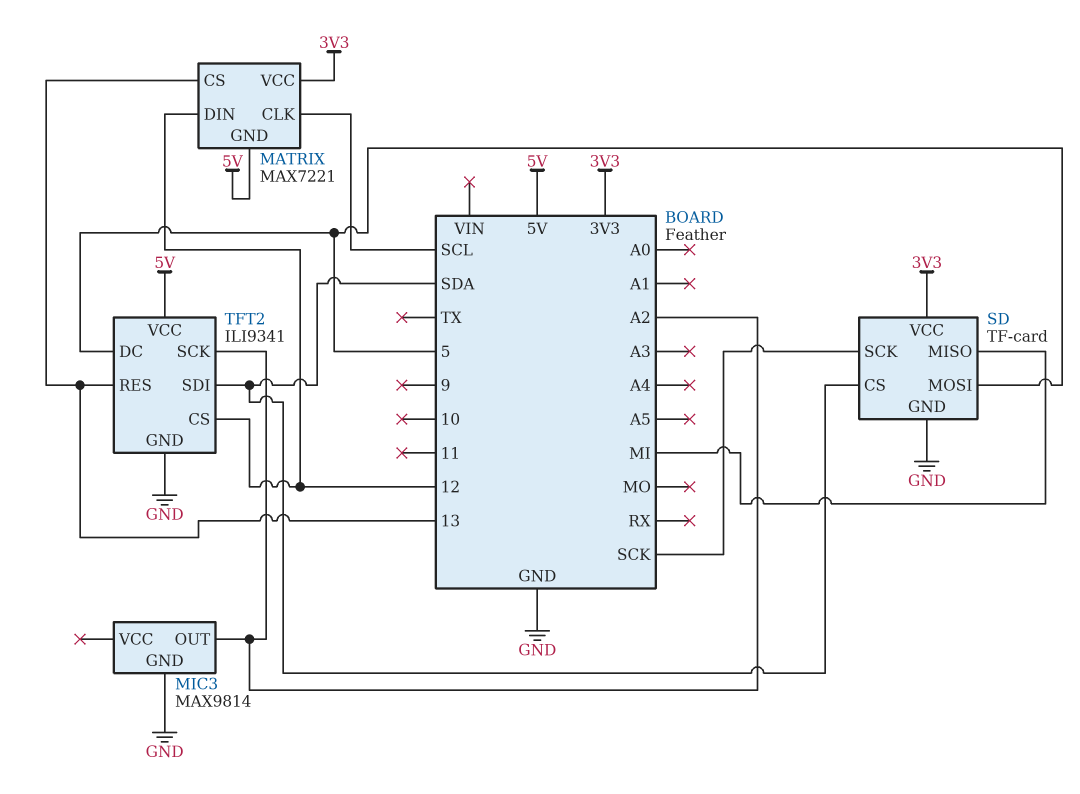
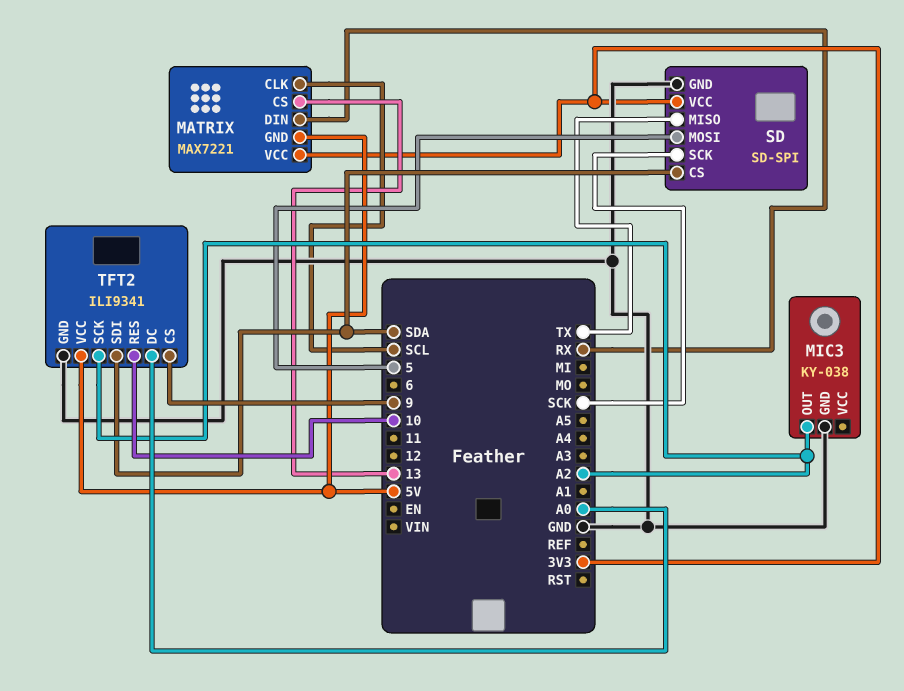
MATRIX pin DIN: 12 -> RX
MIC3: MAX9814 -> KY-038
SD: TF-card -> SD-SPI
SD pin MISO: MI -> TX
TFT2 pin CS: 12 -> 9
TFT2 pin DC: 5 -> A0
TFT2 pin RES: 13 -> 10

